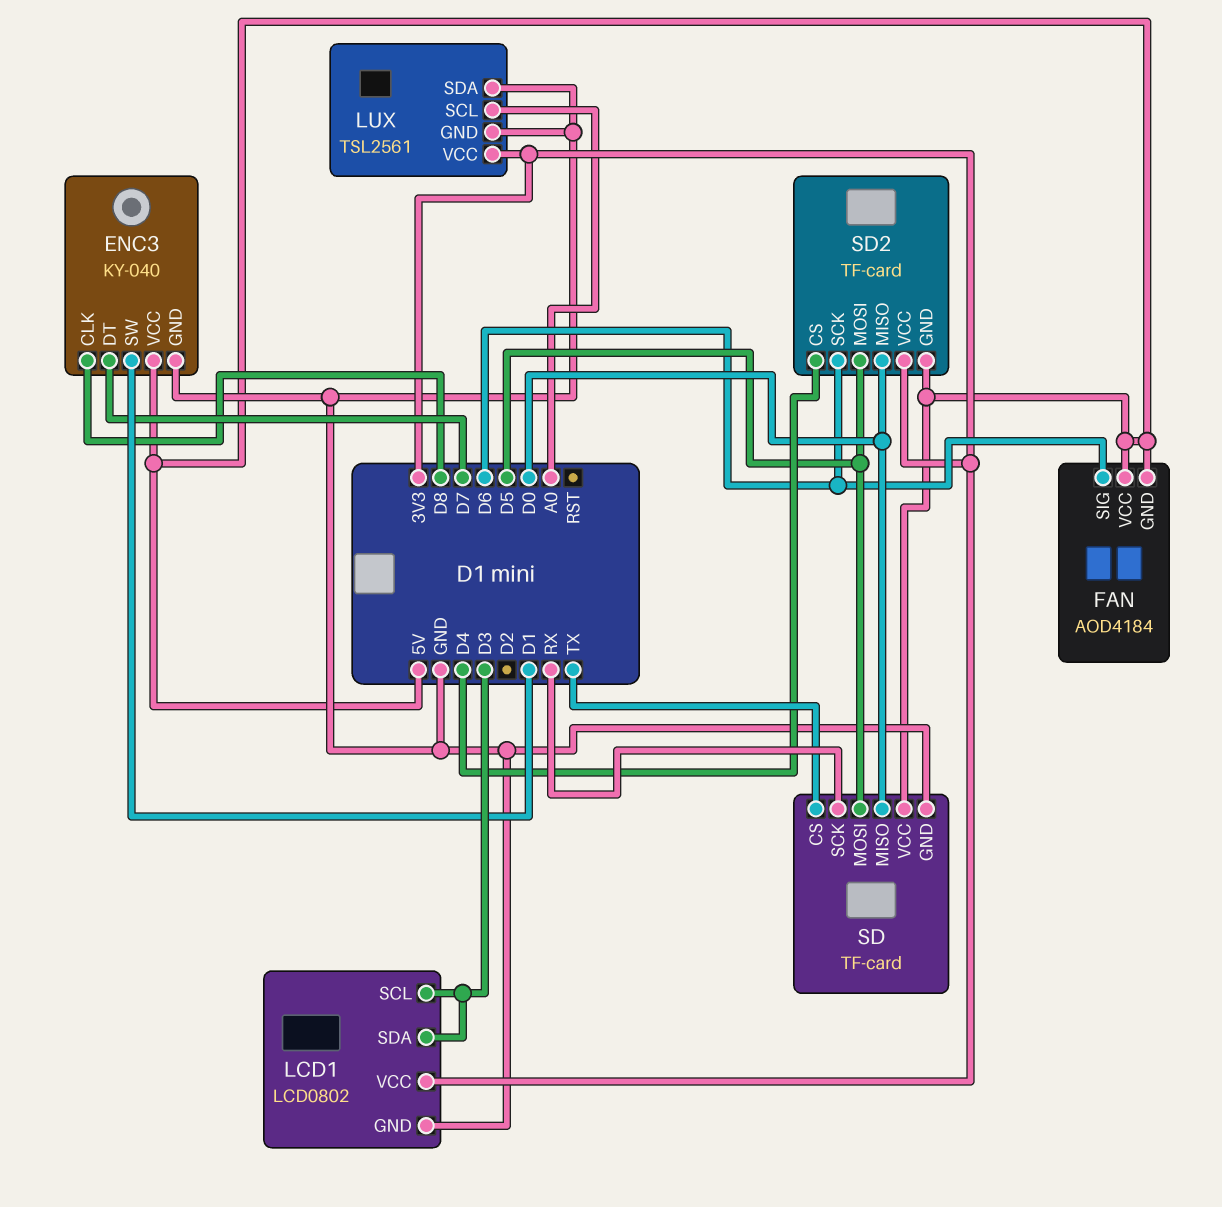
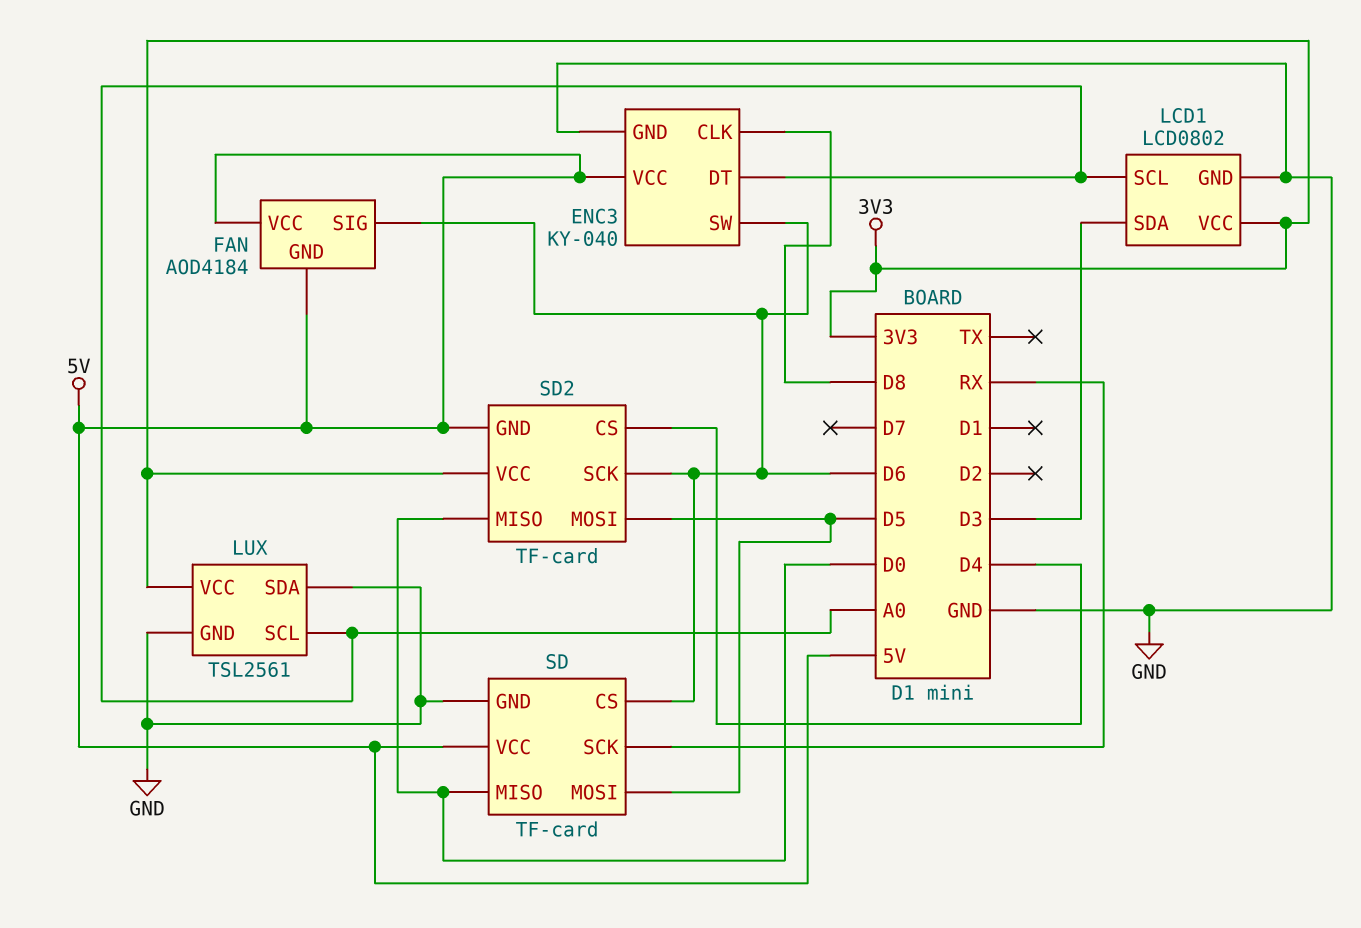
ENC3 pin DT: D7 -> A0
ENC3 pin SW: D1 -> D6
LCD1 pin SCL: D3 -> A0
SD pin CS: TX -> D6

